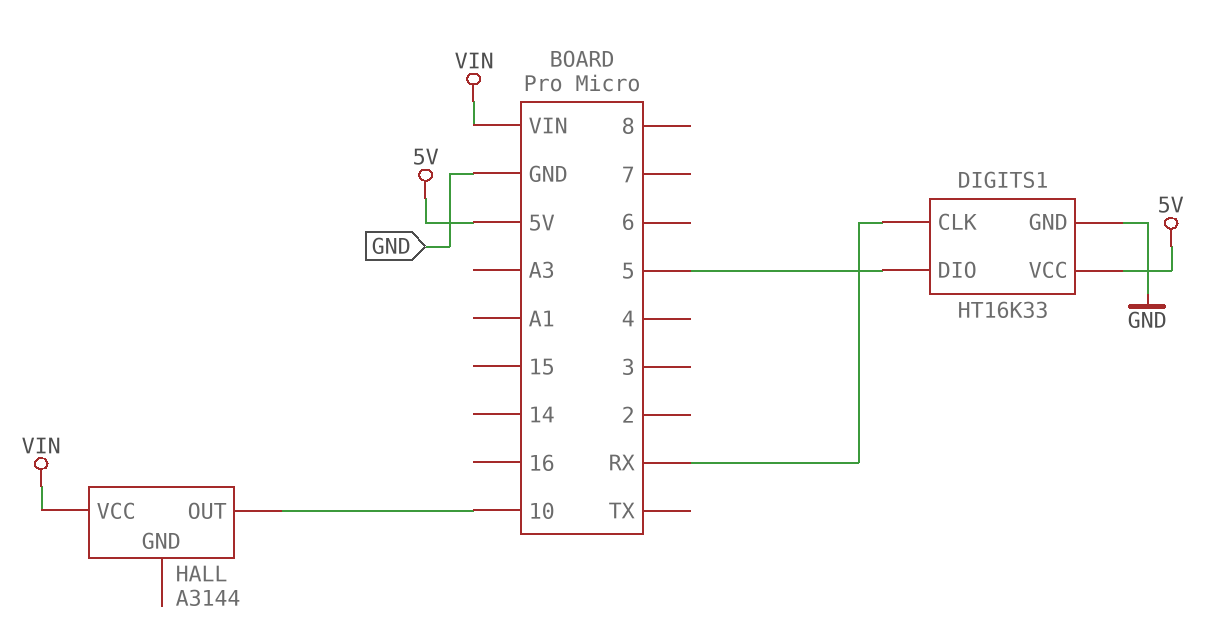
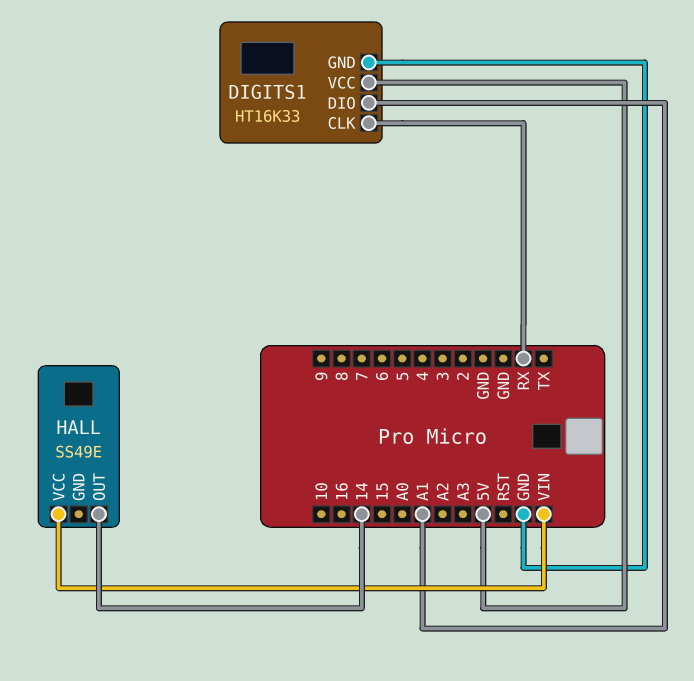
DIGITS1 pin DIO: 5 -> A1
HALL: A3144 -> SS49E
HALL pin OUT: 10 -> 14

